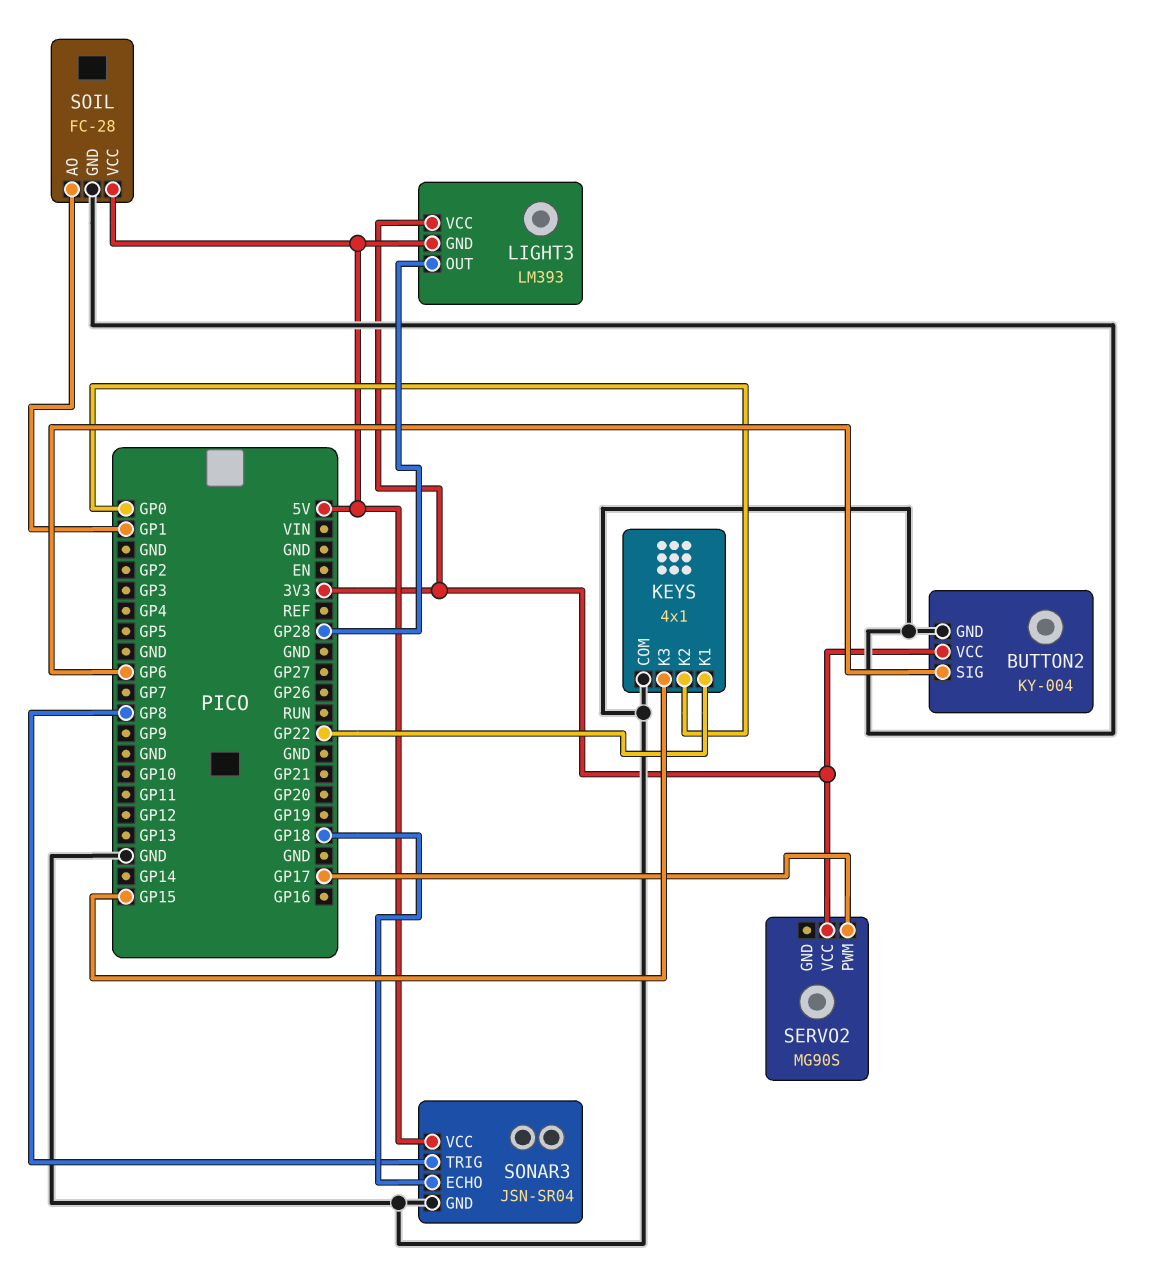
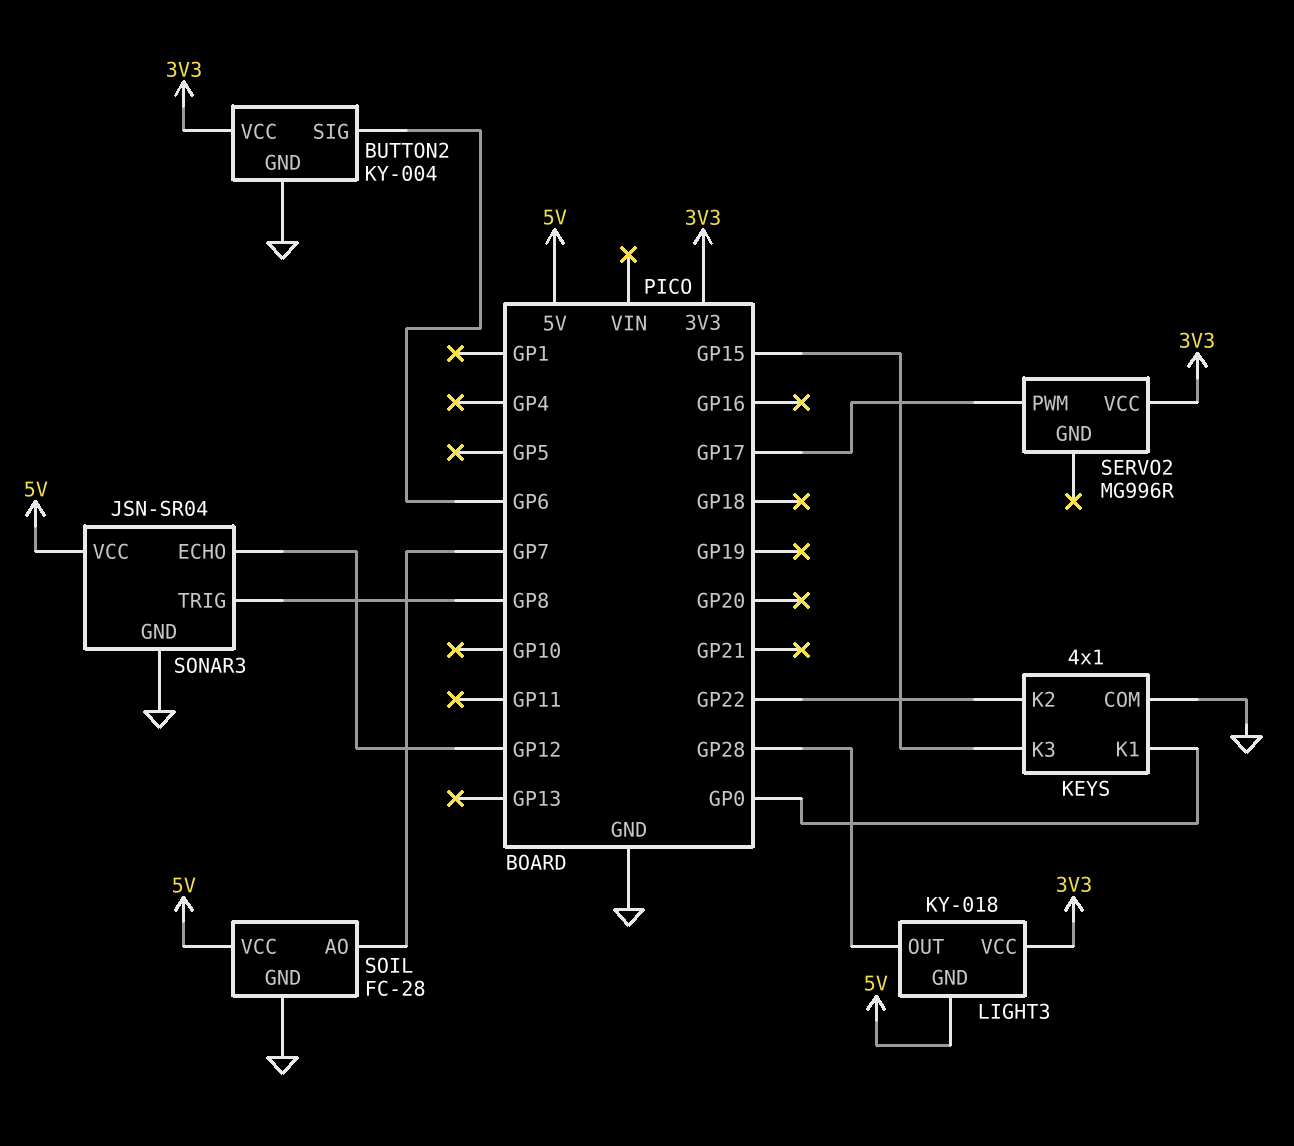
KEYS pin K1: GP22 -> GP0
KEYS pin K2: GP0 -> GP22
LIGHT3: LM393 -> KY-018
SERVO2: MG90S -> MG996R
SOIL pin AO: GP1 -> GP7
SONAR3 pin ECHO: GP18 -> GP12

